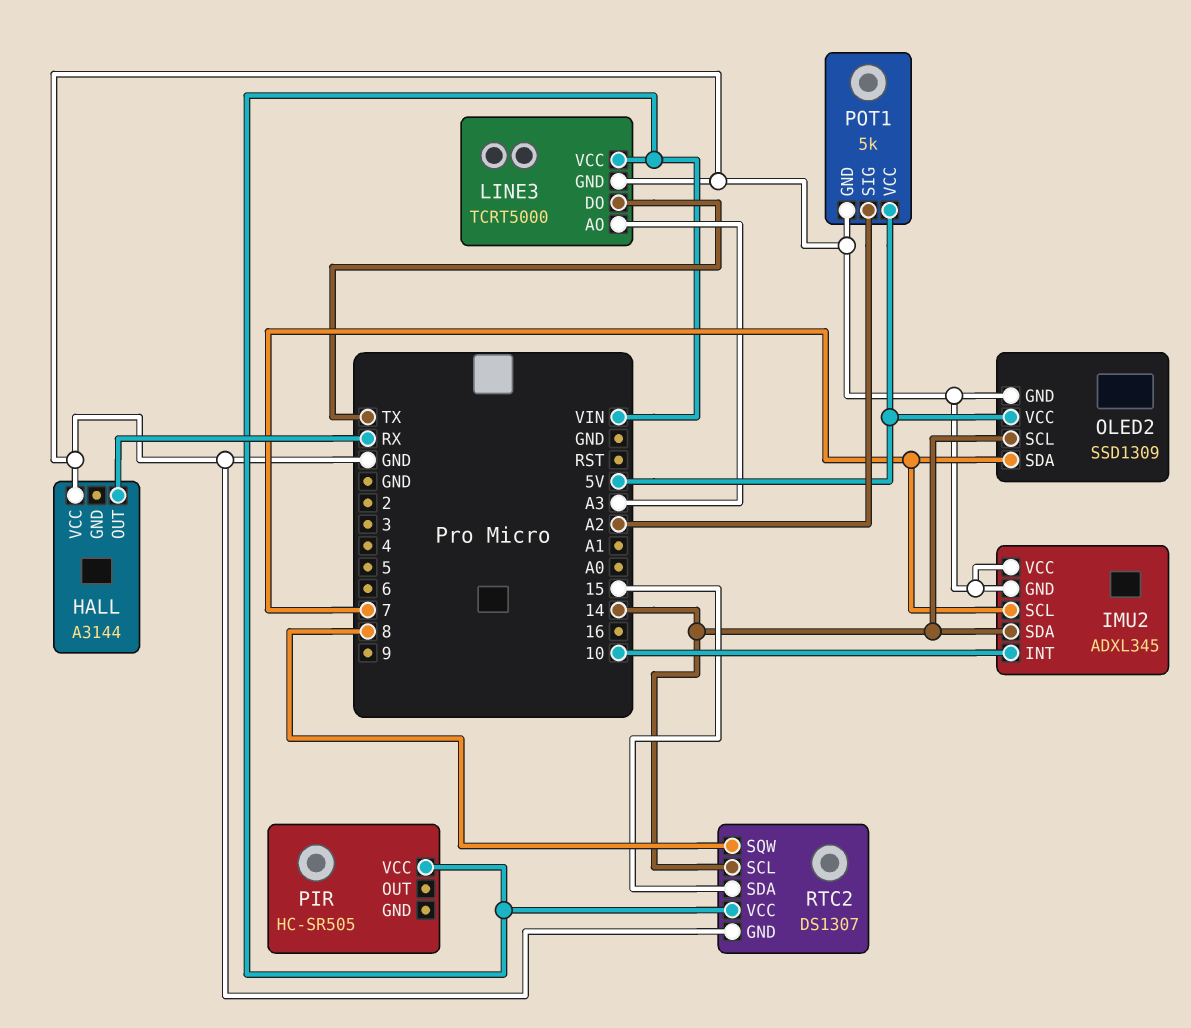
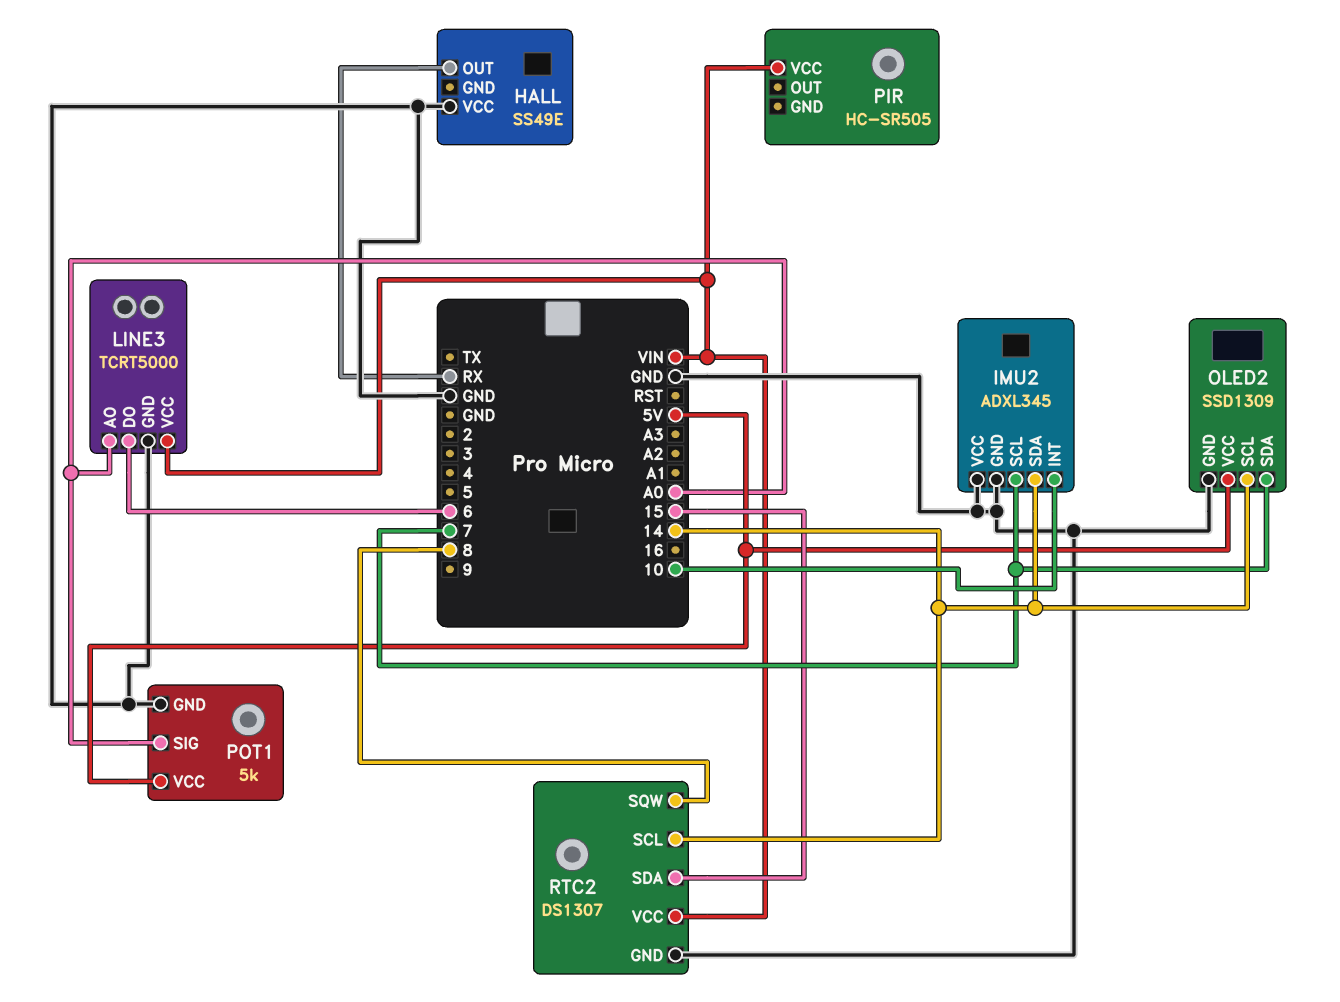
HALL: A3144 -> SS49E
LINE3 pin AO: A3 -> A0
LINE3 pin DO: TX -> 6
POT1 pin SIG: A2 -> A0

